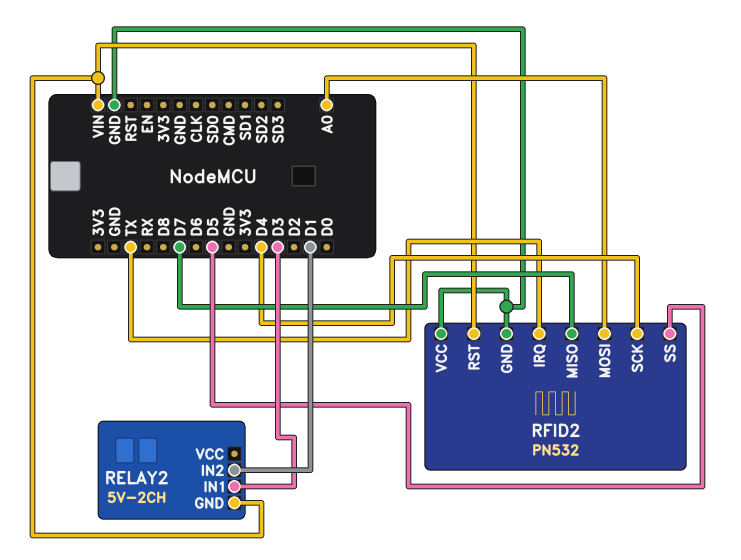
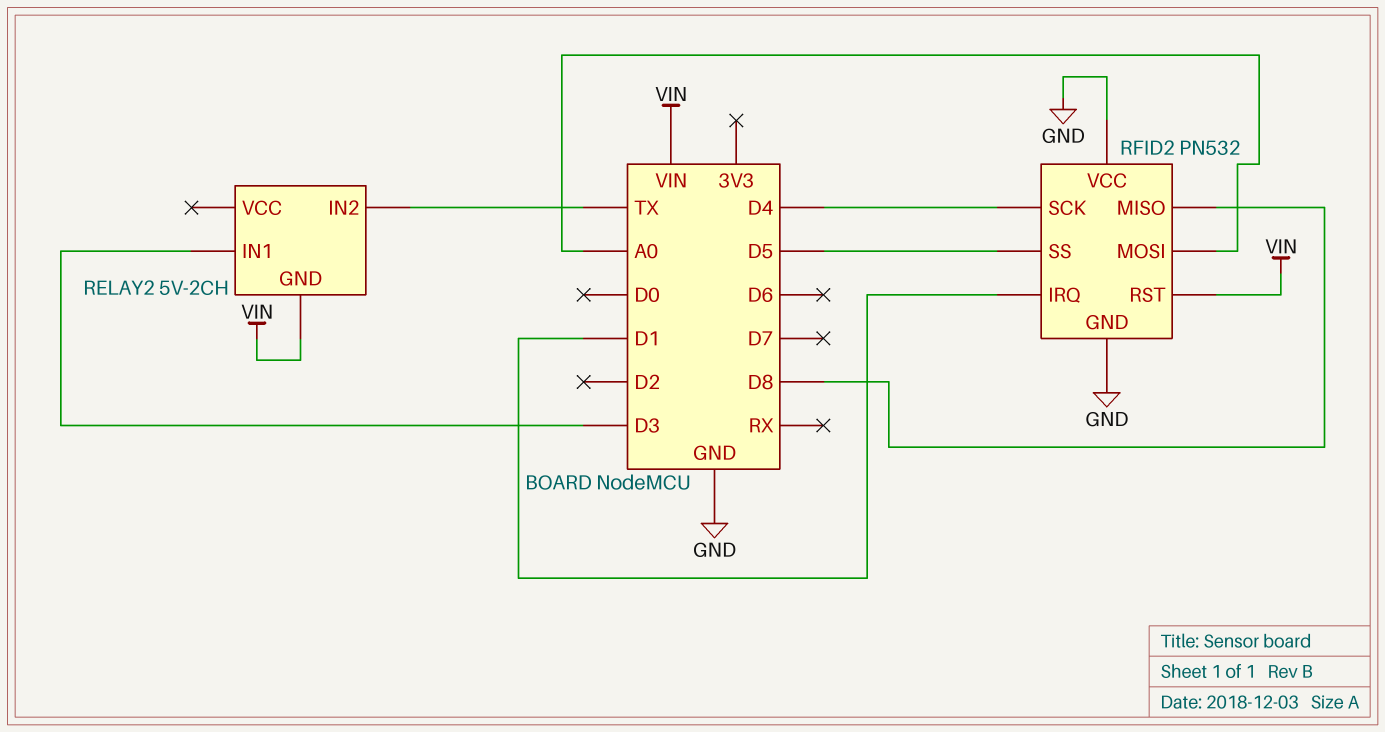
RELAY2 pin IN2: D1 -> TX
RFID2 pin IRQ: TX -> D1
RFID2 pin MISO: D7 -> D8

